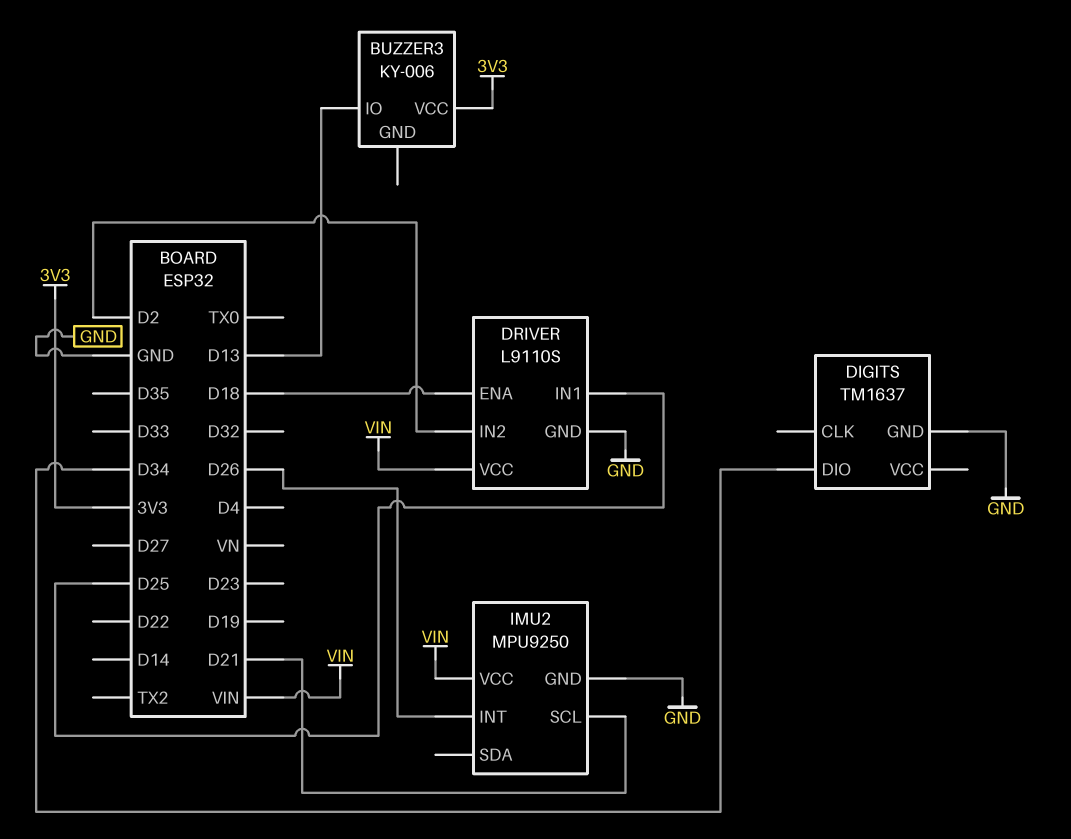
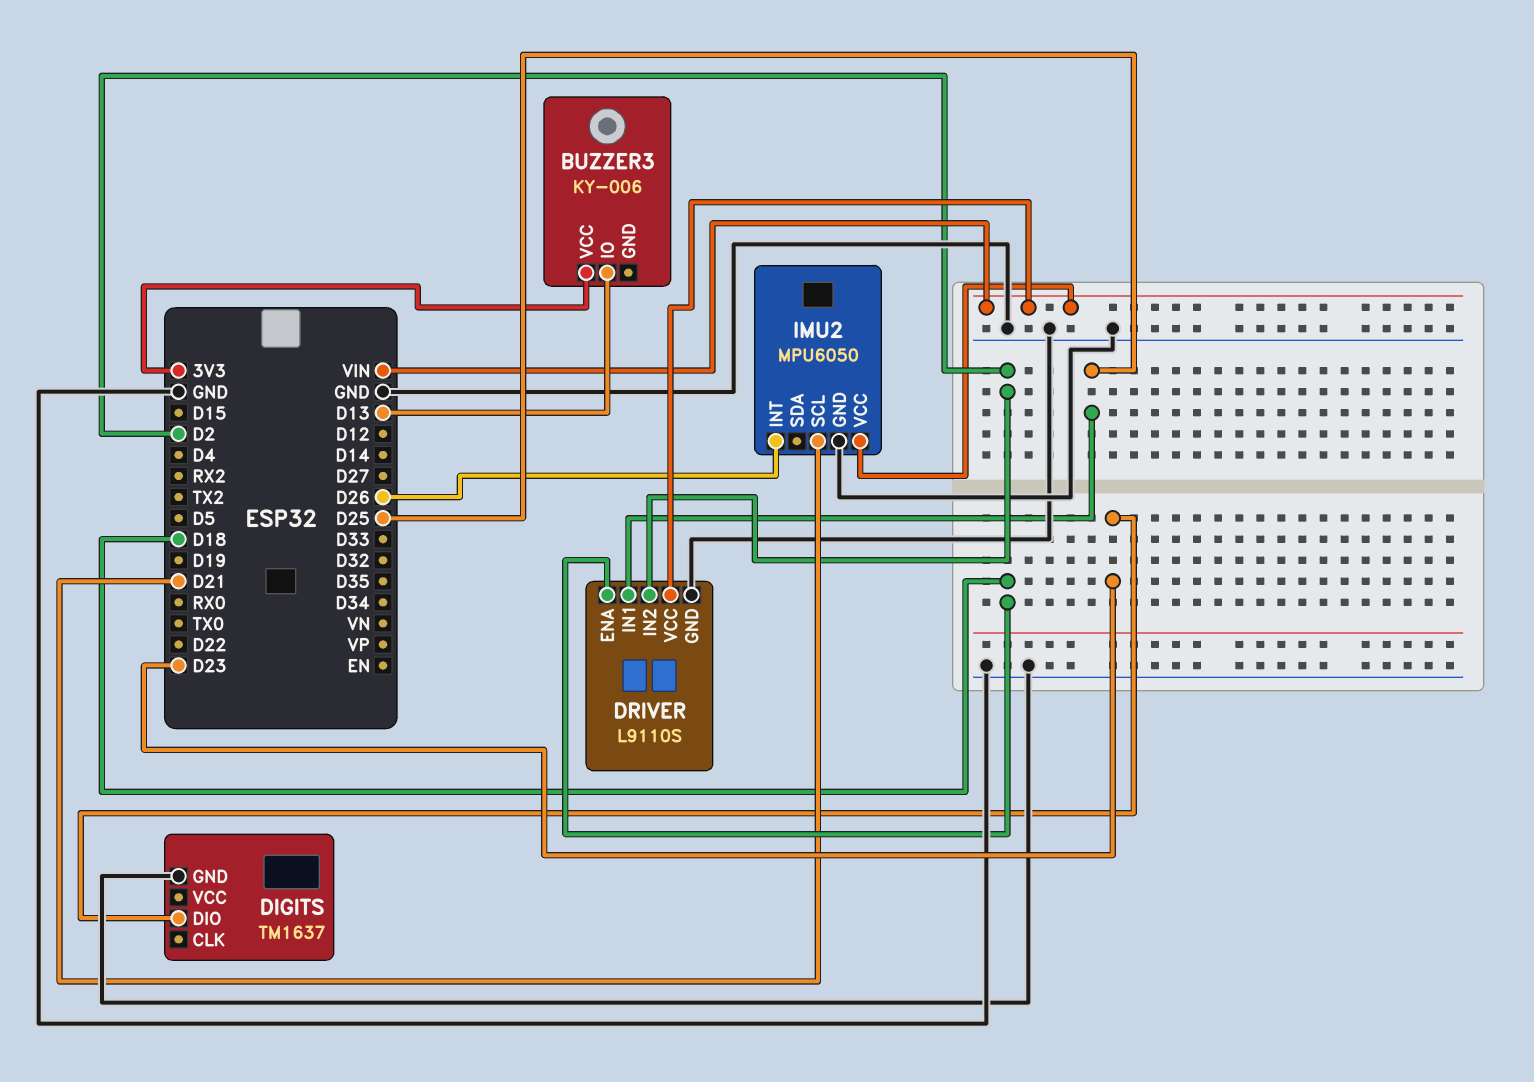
DIGITS pin DIO: D34 -> D23
IMU2: MPU9250 -> MPU6050

